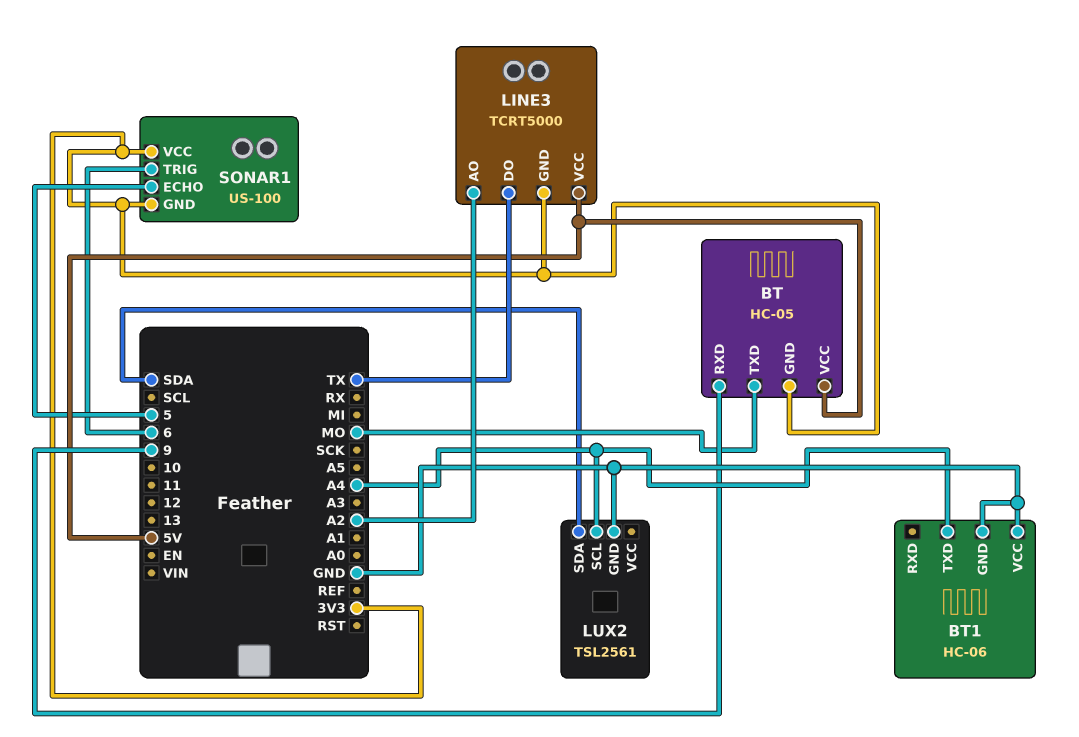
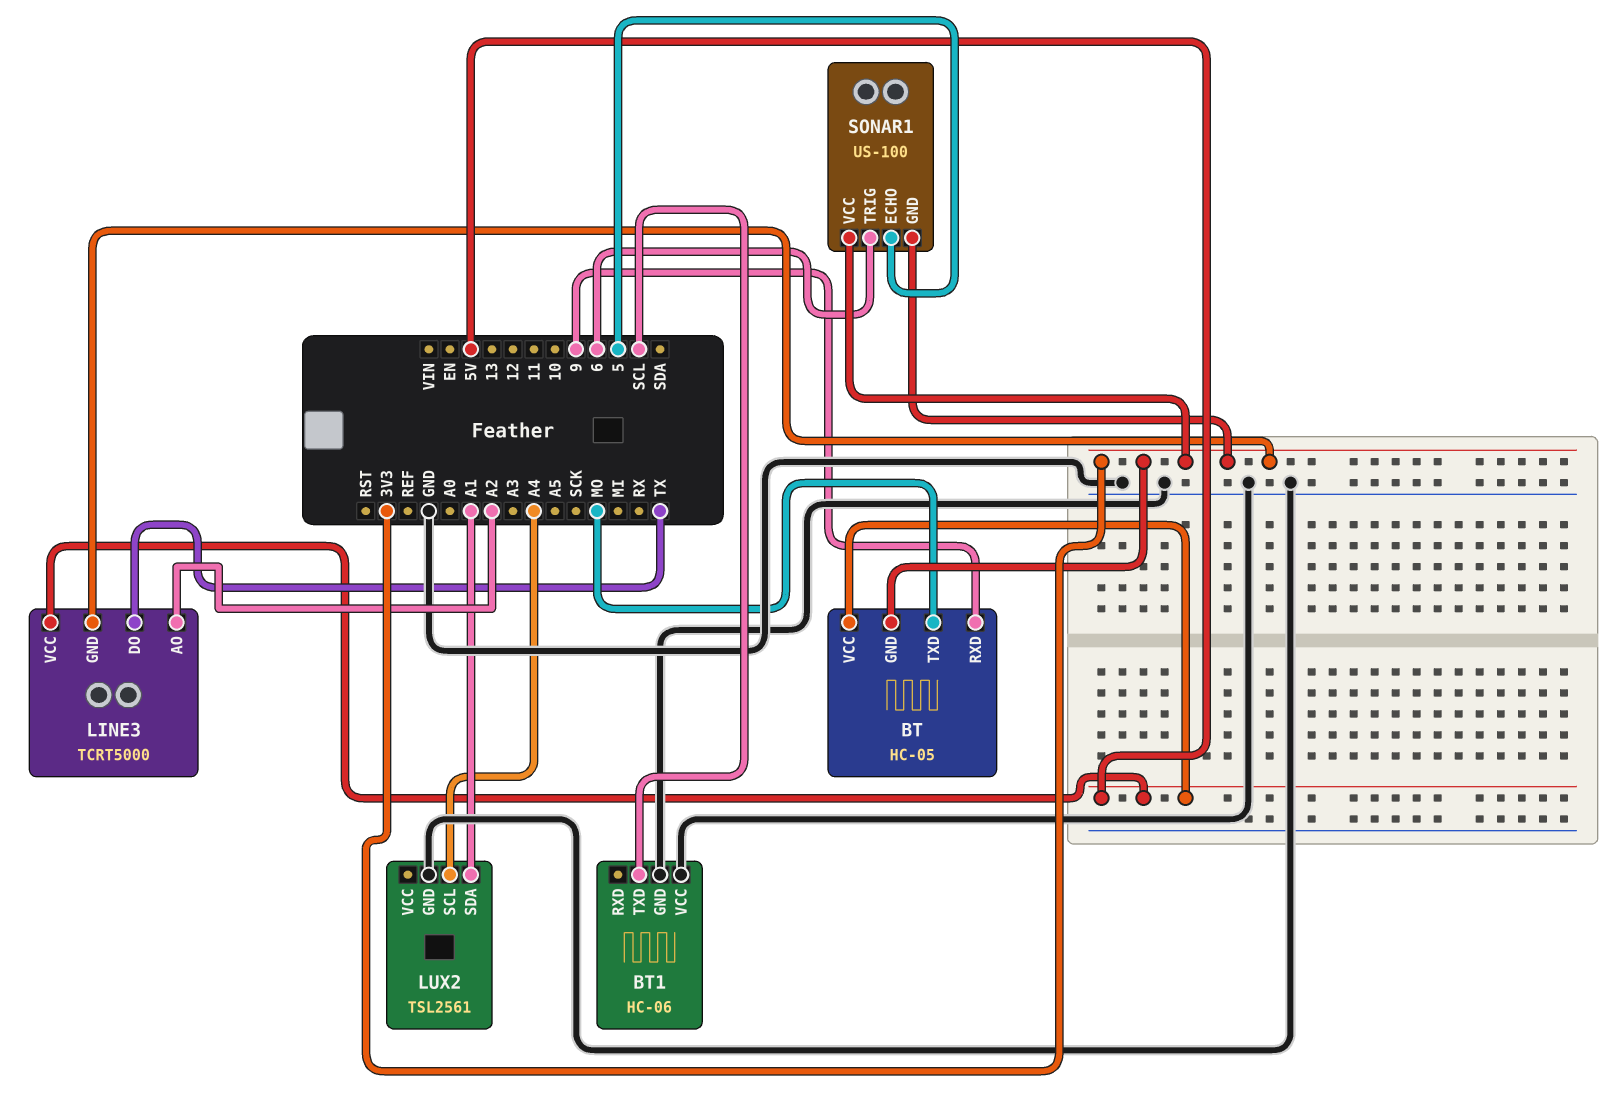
BT1 pin TXD: A4 -> SCL
LUX2 pin SDA: SDA -> A1

